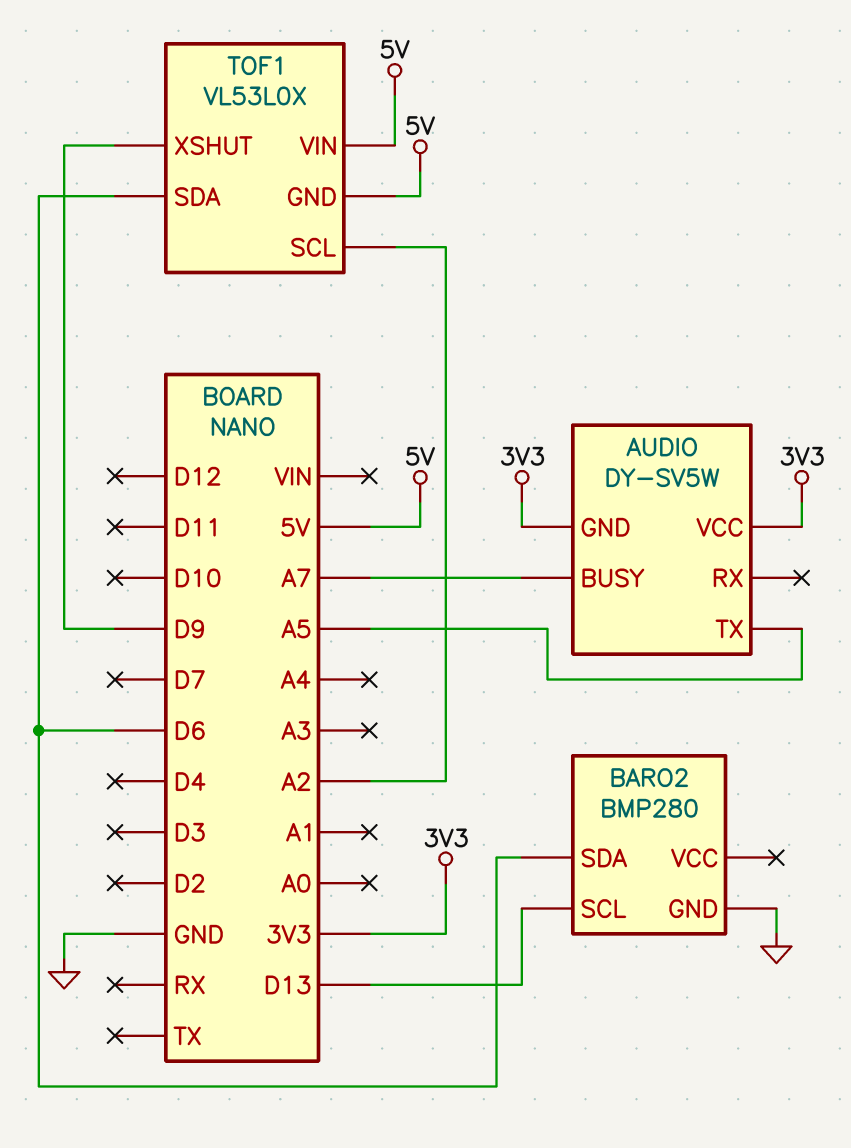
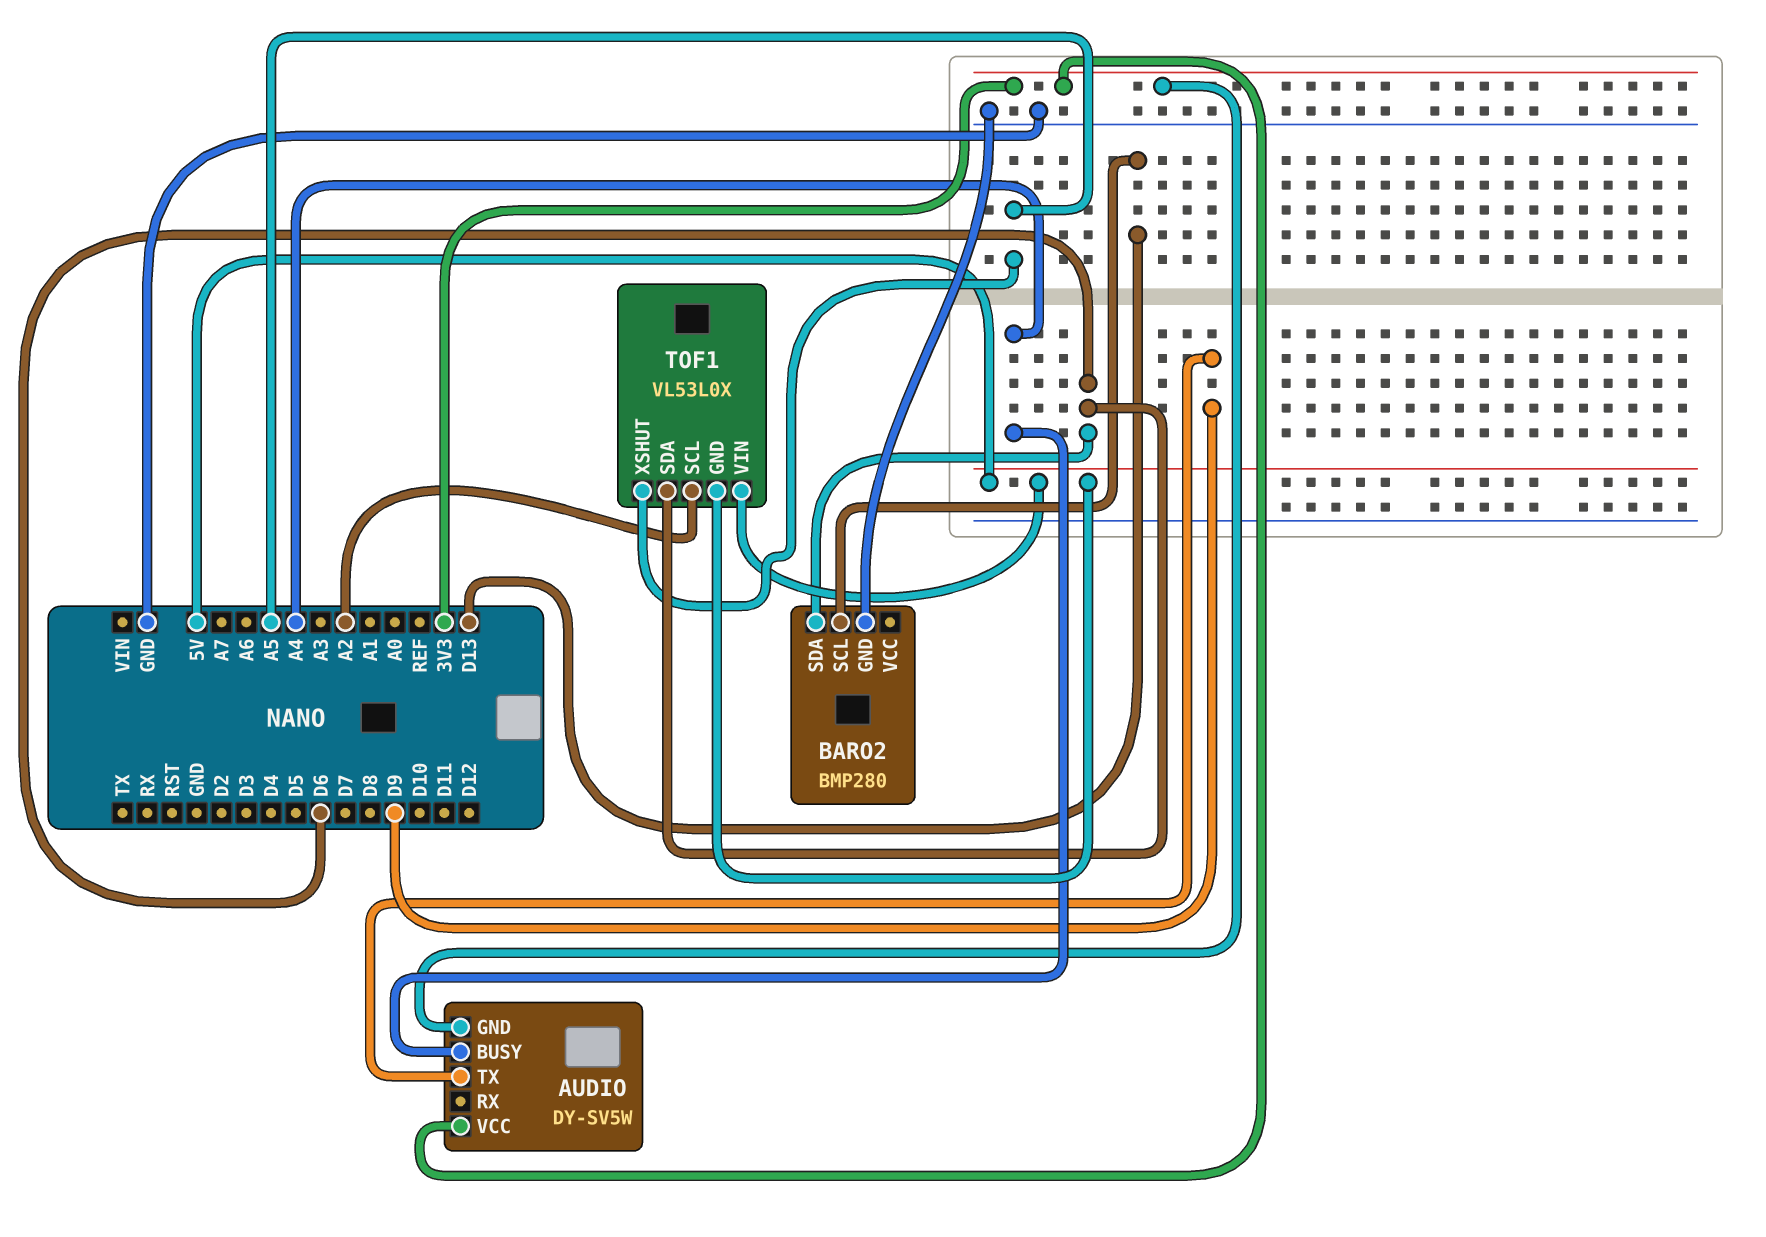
AUDIO pin BUSY: A7 -> A4
AUDIO pin TX: A5 -> D9
TOF1 pin XSHUT: D9 -> A5

